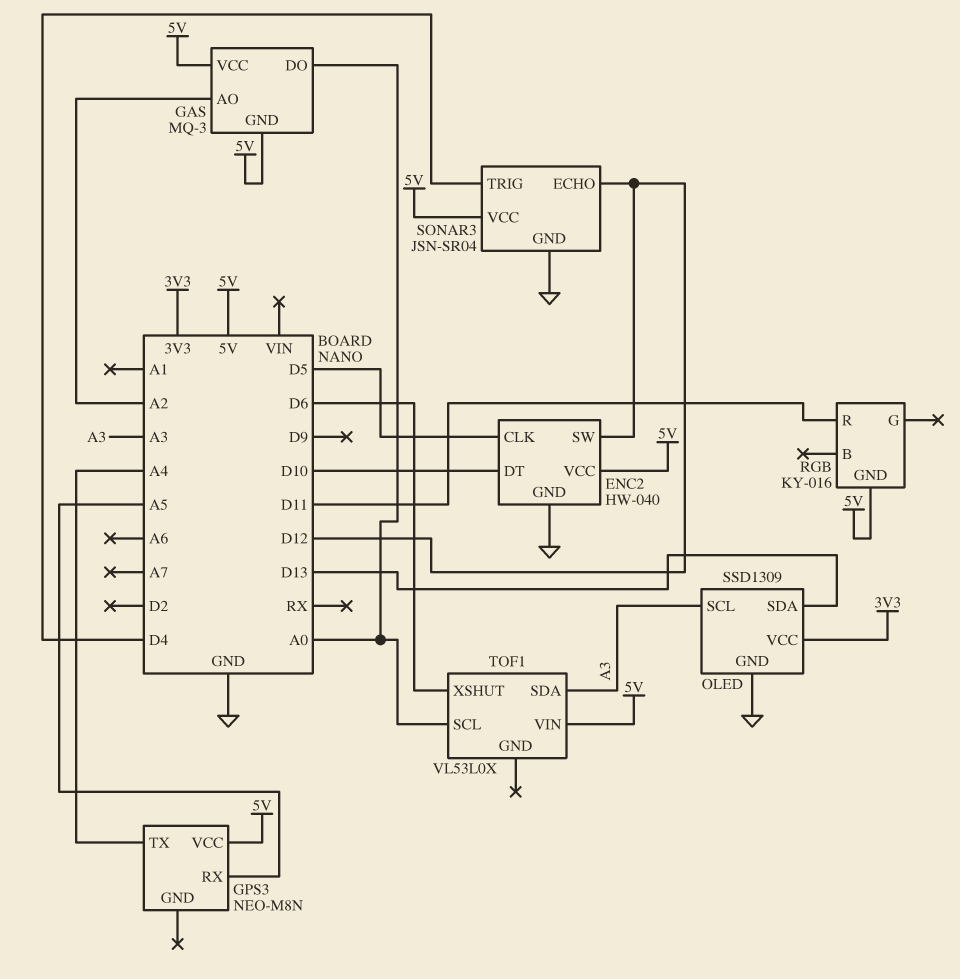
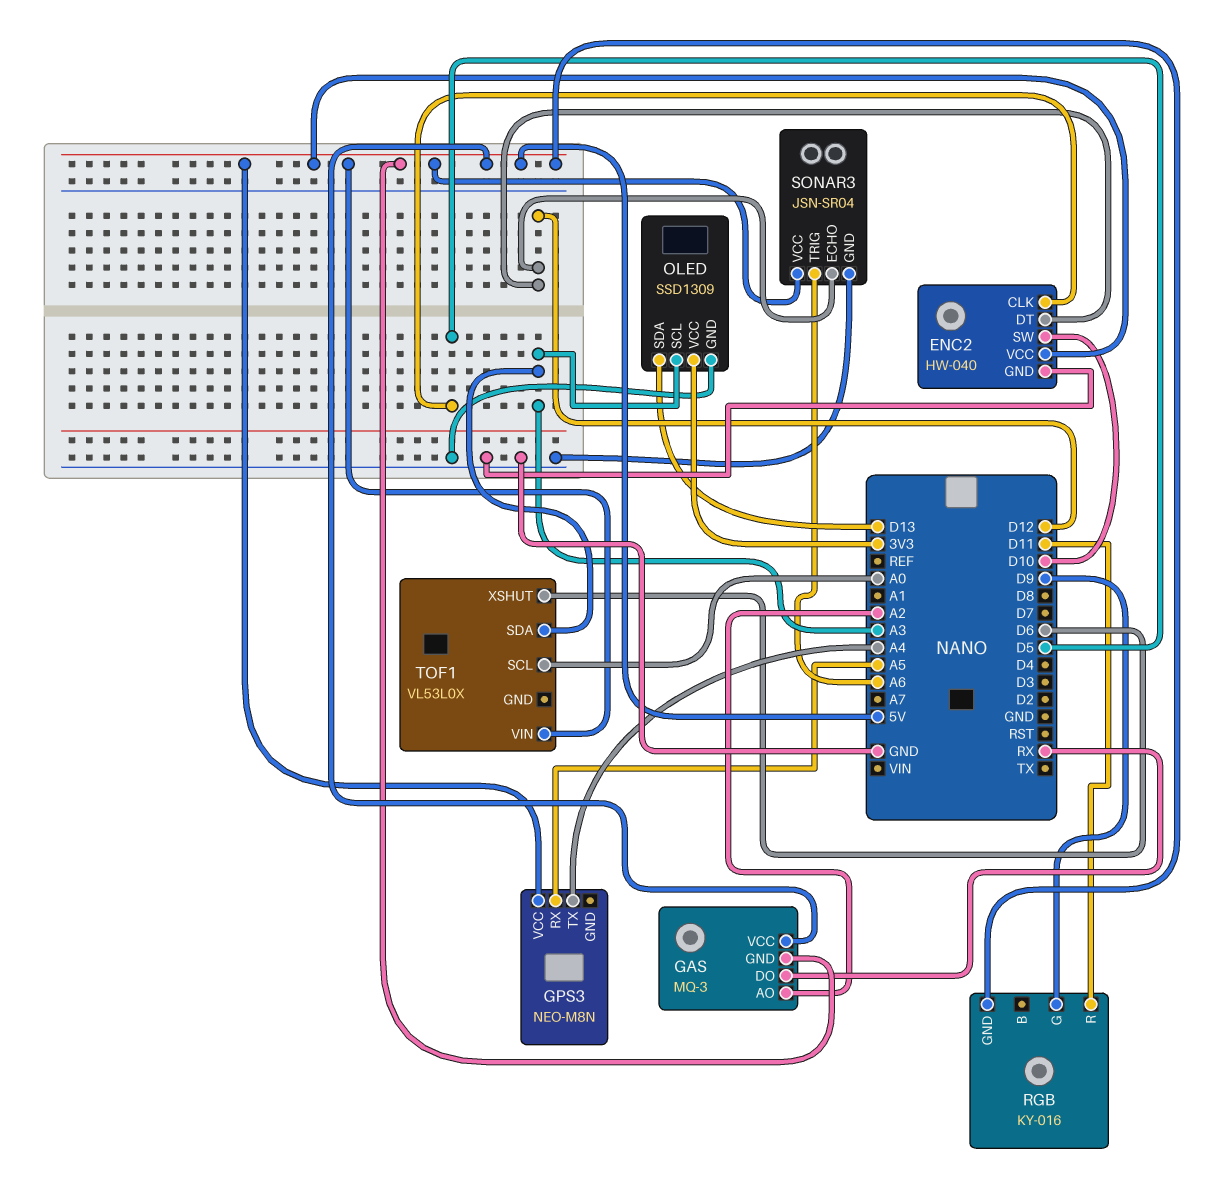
ENC2 pin DT: D10 -> D12
ENC2 pin SW: D12 -> D10
GAS pin DO: A0 -> RX
RGB pin G: none -> D9
SONAR3 pin TRIG: D4 -> A6

